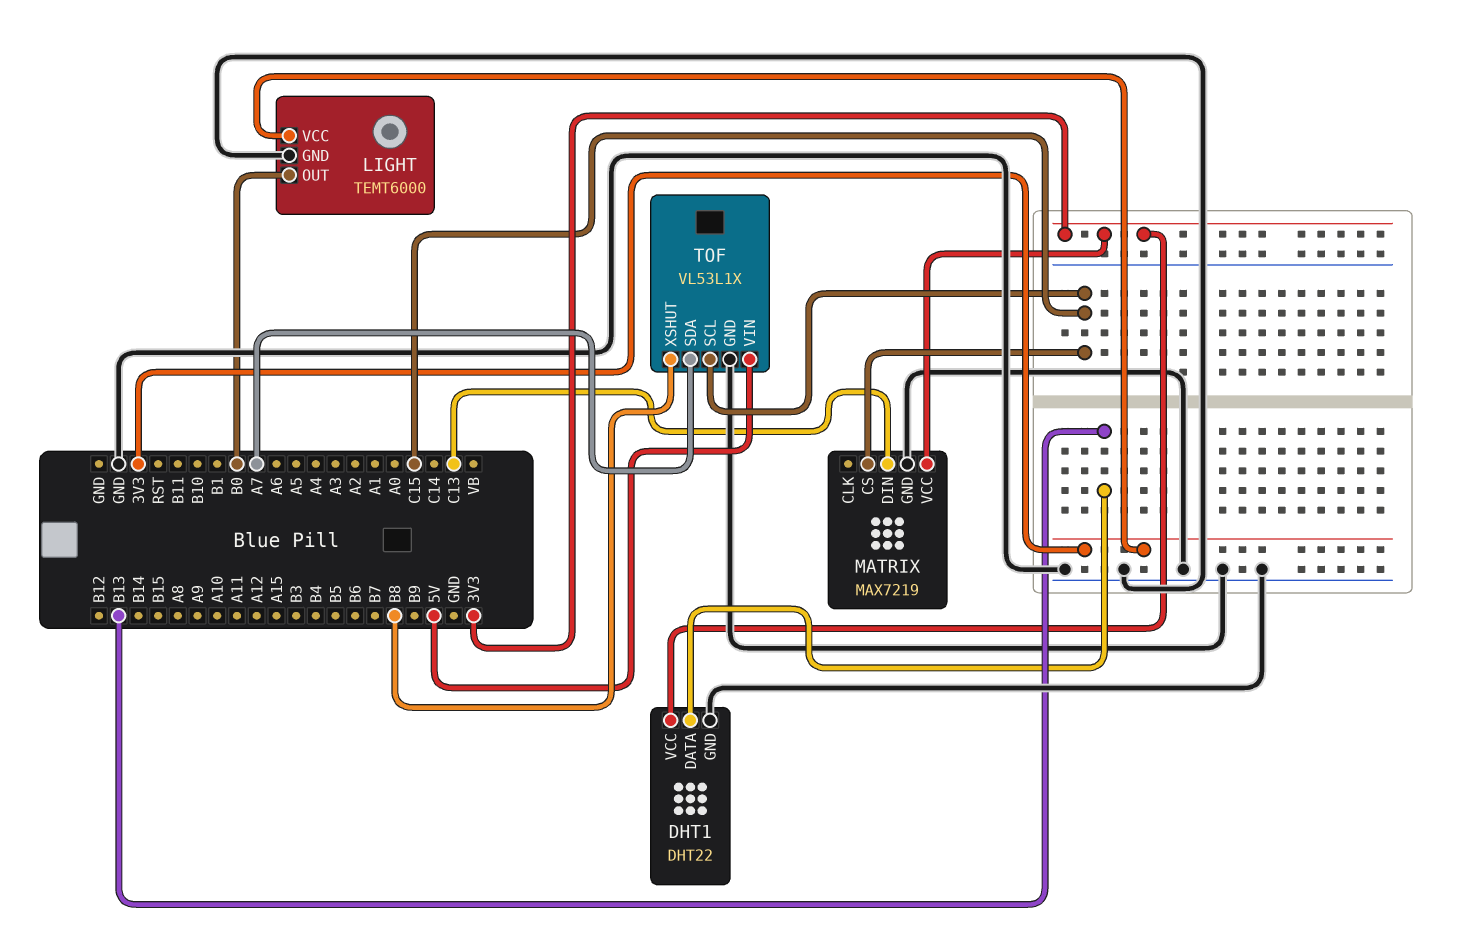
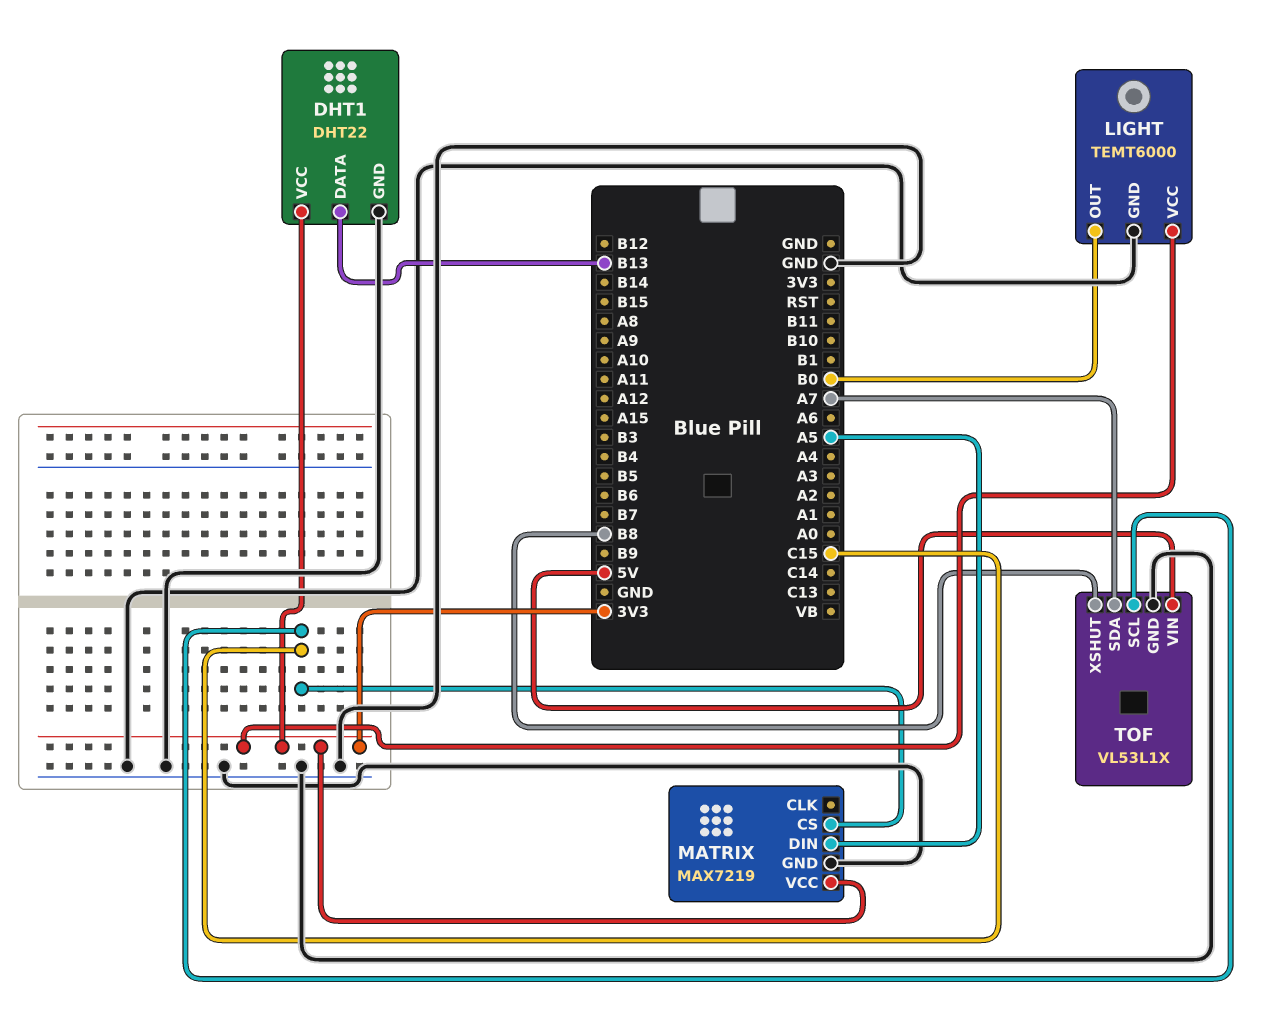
MATRIX pin DIN: C13 -> A5

